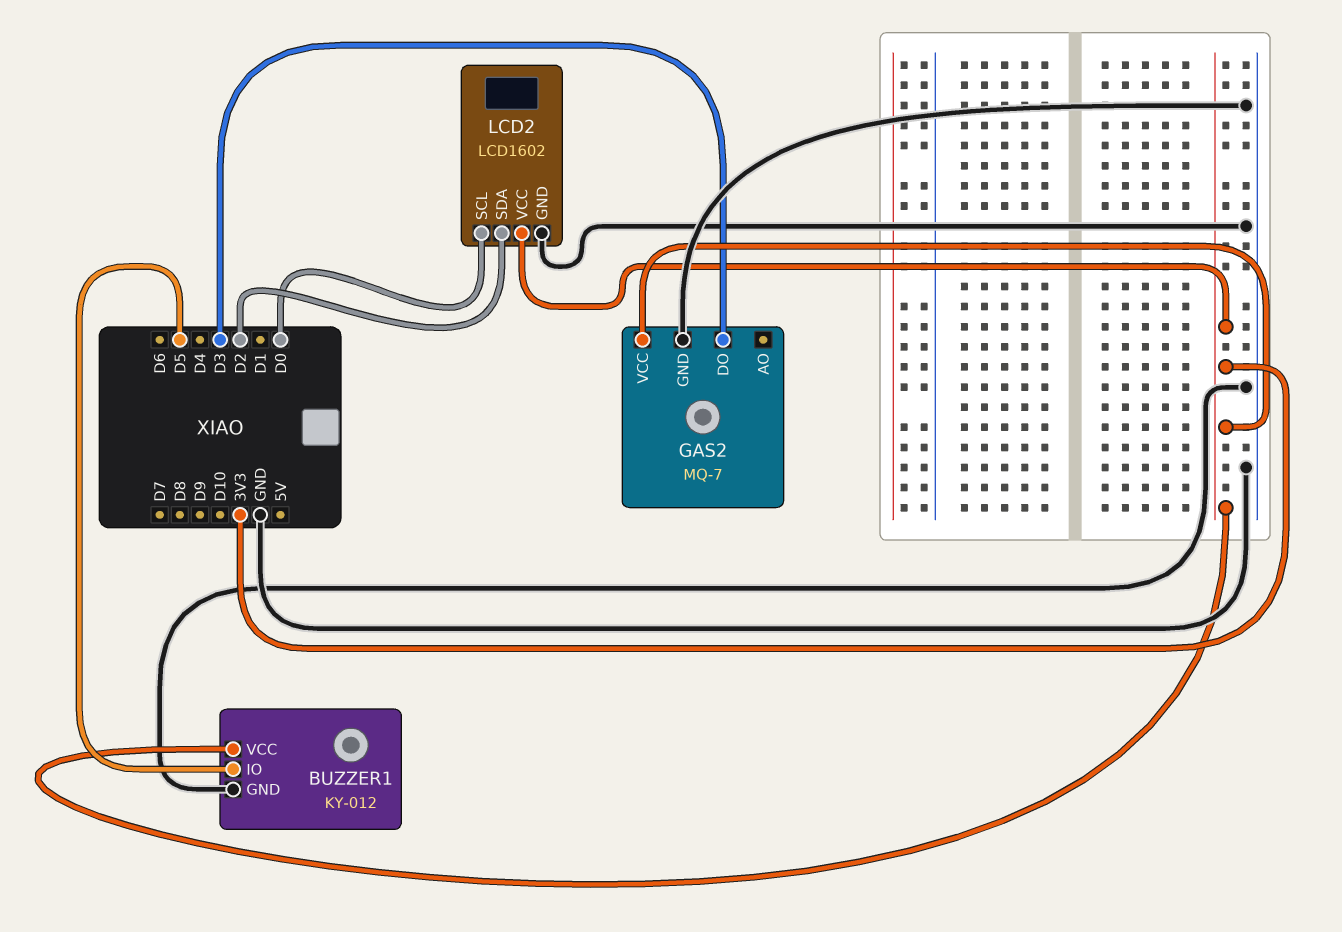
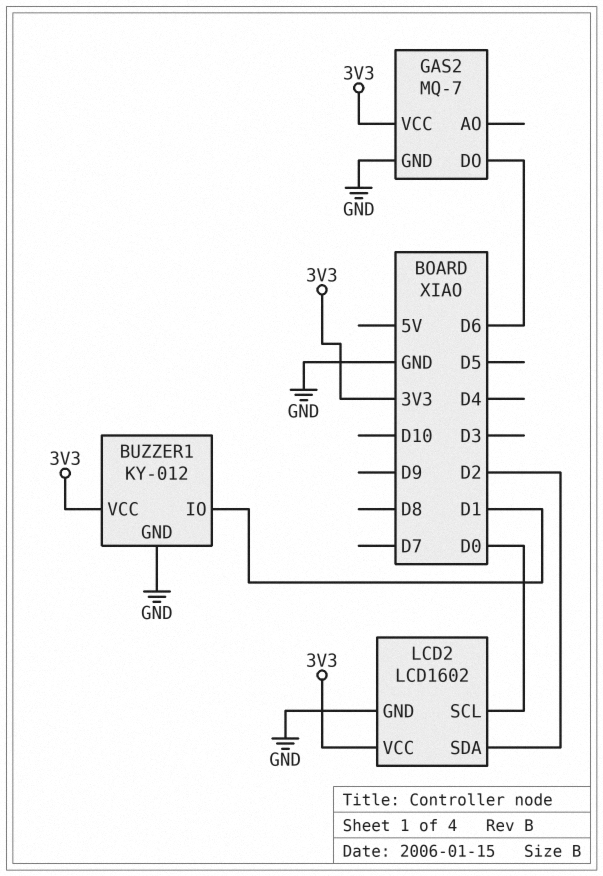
BUZZER1 pin IO: D5 -> D1
GAS2 pin DO: D3 -> D6

